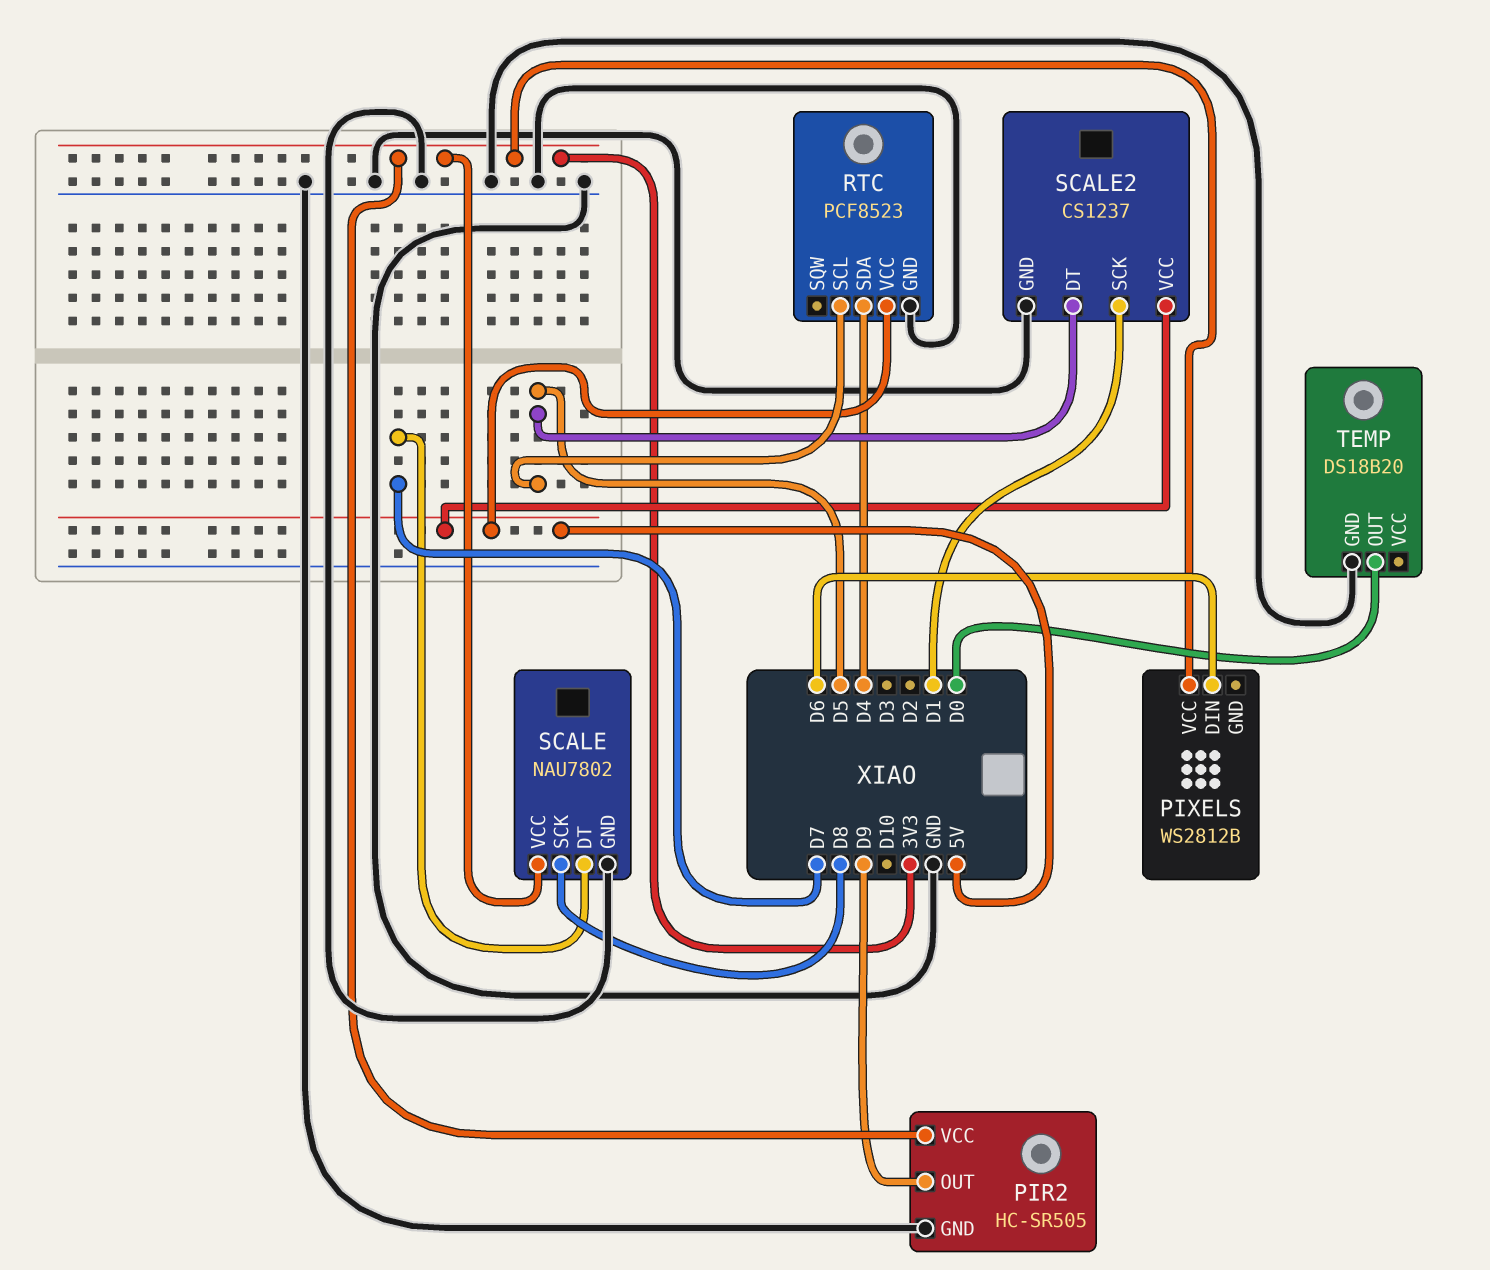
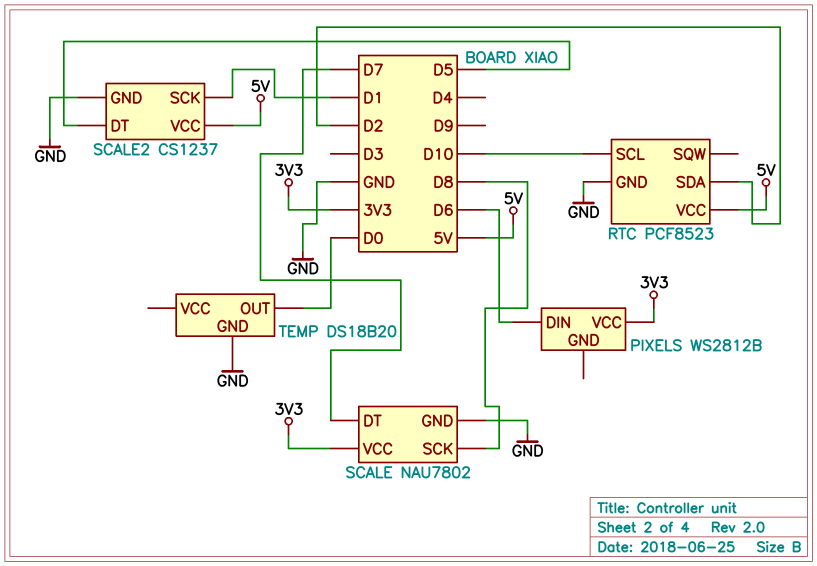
PIR2: HC-SR505 -> none
PIR2 pin GND: GND -> none
PIR2 pin OUT: D9 -> none
PIR2 pin VCC: 3V3 -> none
RTC pin SCL: D5 -> D10
RTC pin SDA: D4 -> D2

